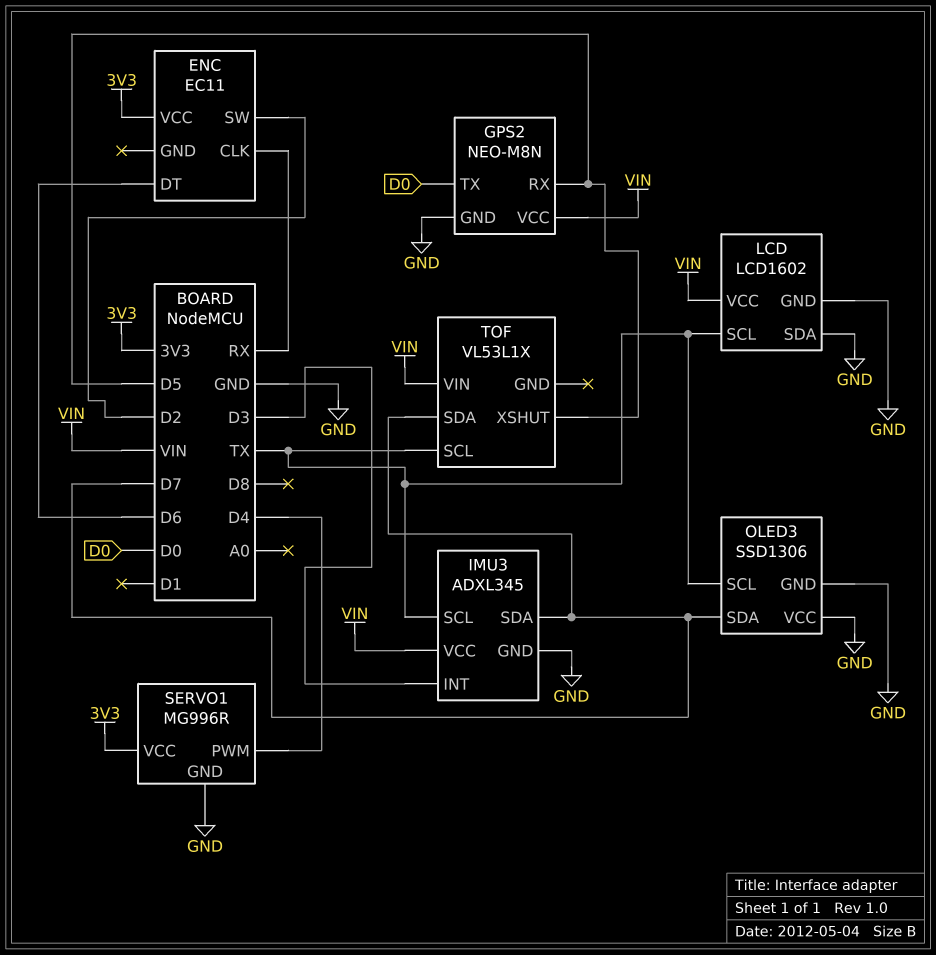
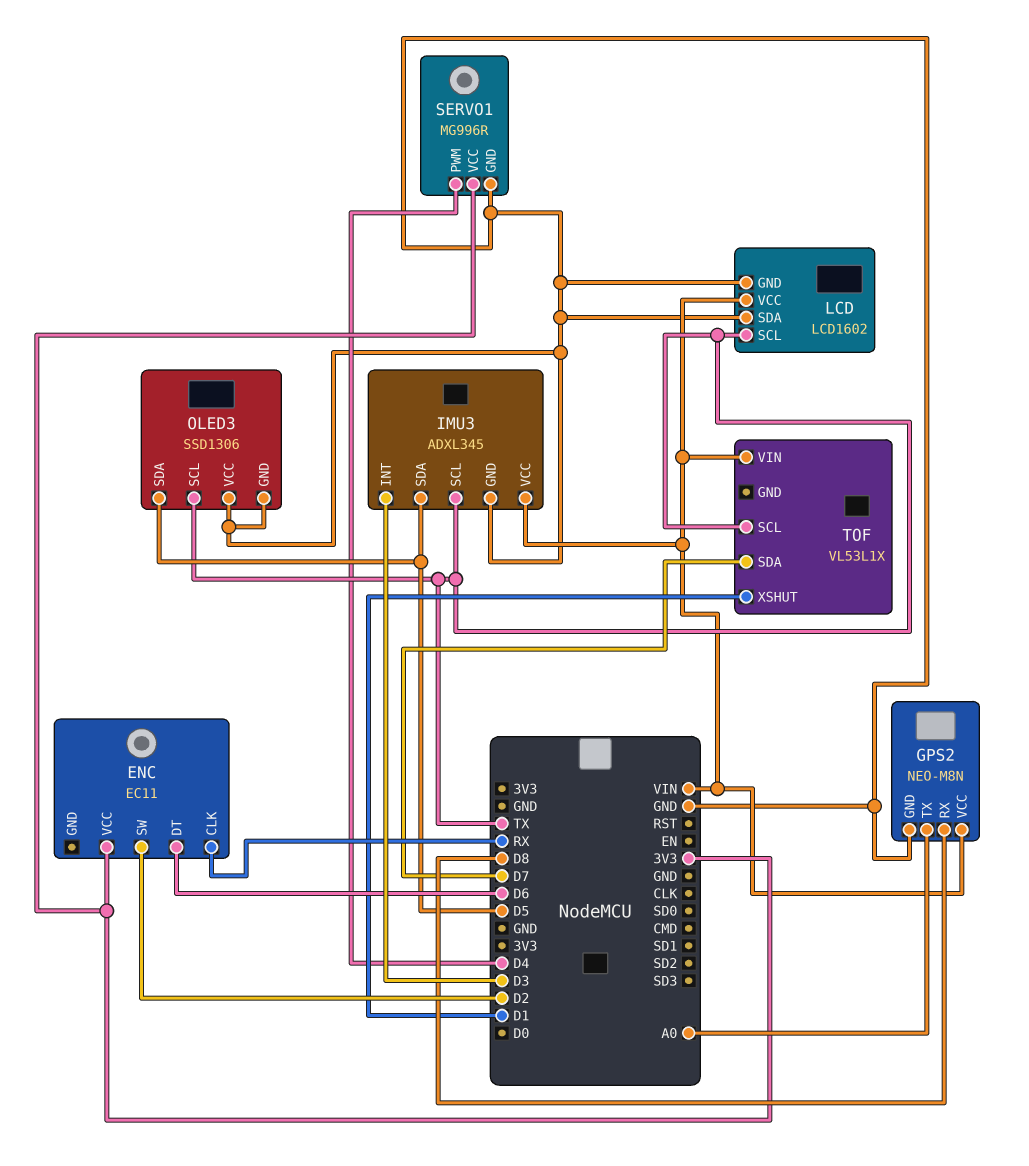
GPS2 pin RX: D5 -> D8
GPS2 pin TX: D0 -> A0
IMU3 pin SDA: D7 -> D5
OLED3 pin SDA: D7 -> D5
TOF pin XSHUT: D5 -> D1

